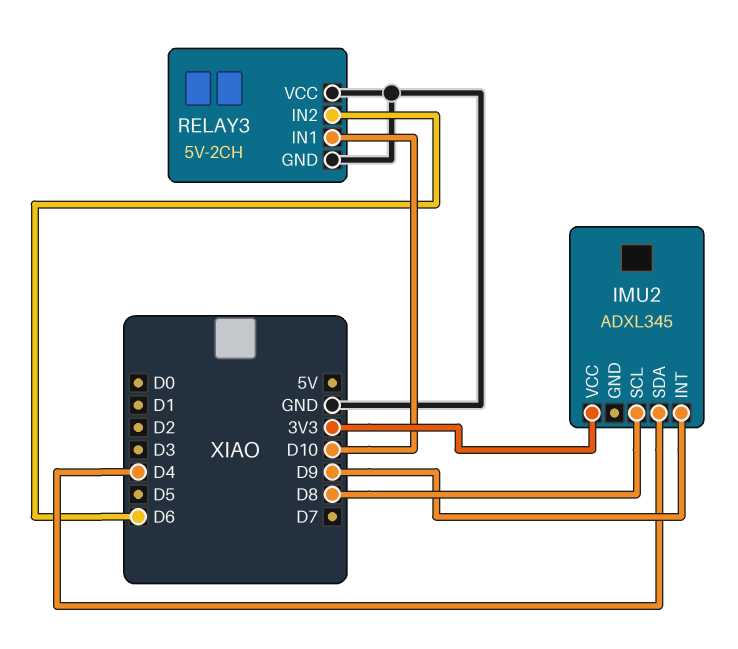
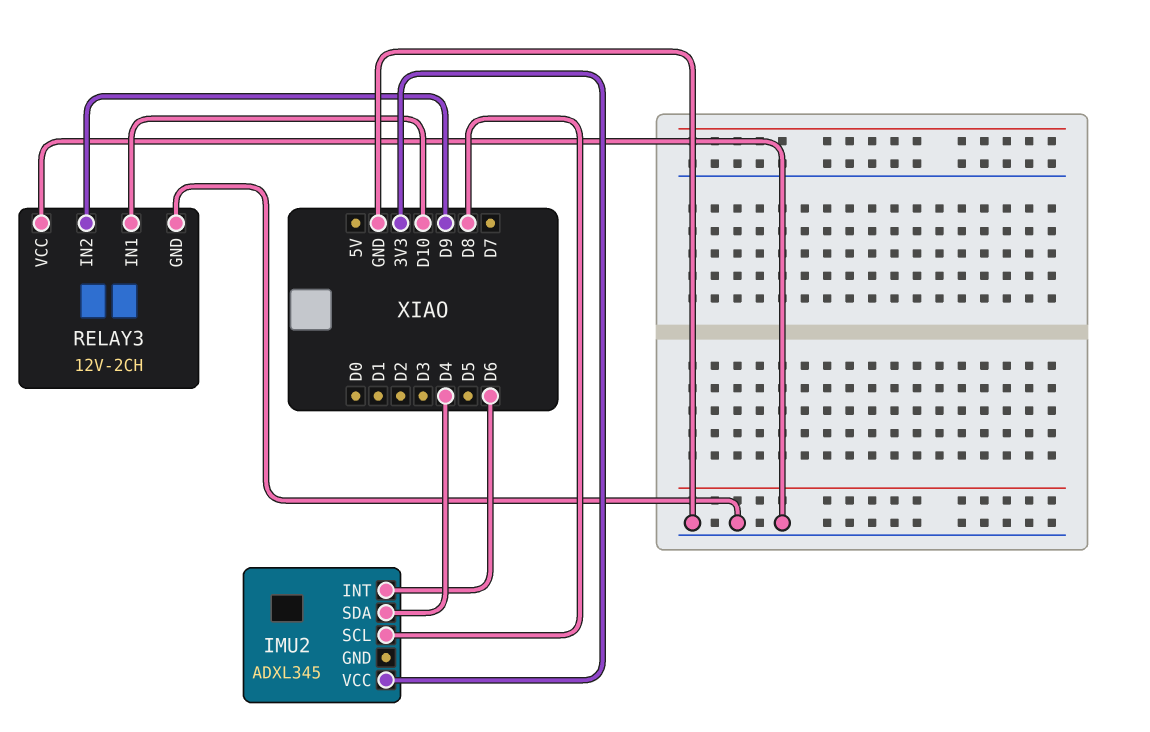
IMU2 pin INT: D9 -> D6
RELAY3: 5V-2CH -> 12V-2CH
RELAY3 pin IN2: D6 -> D9

